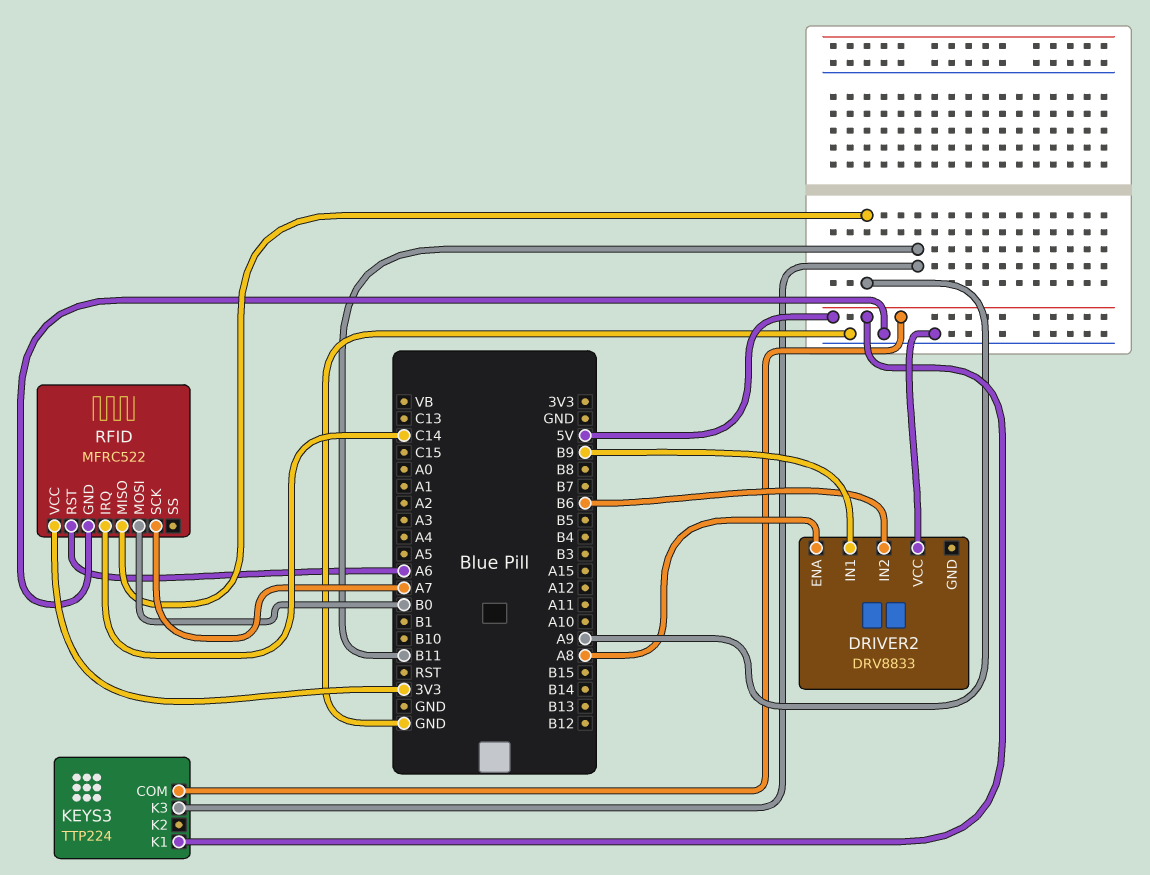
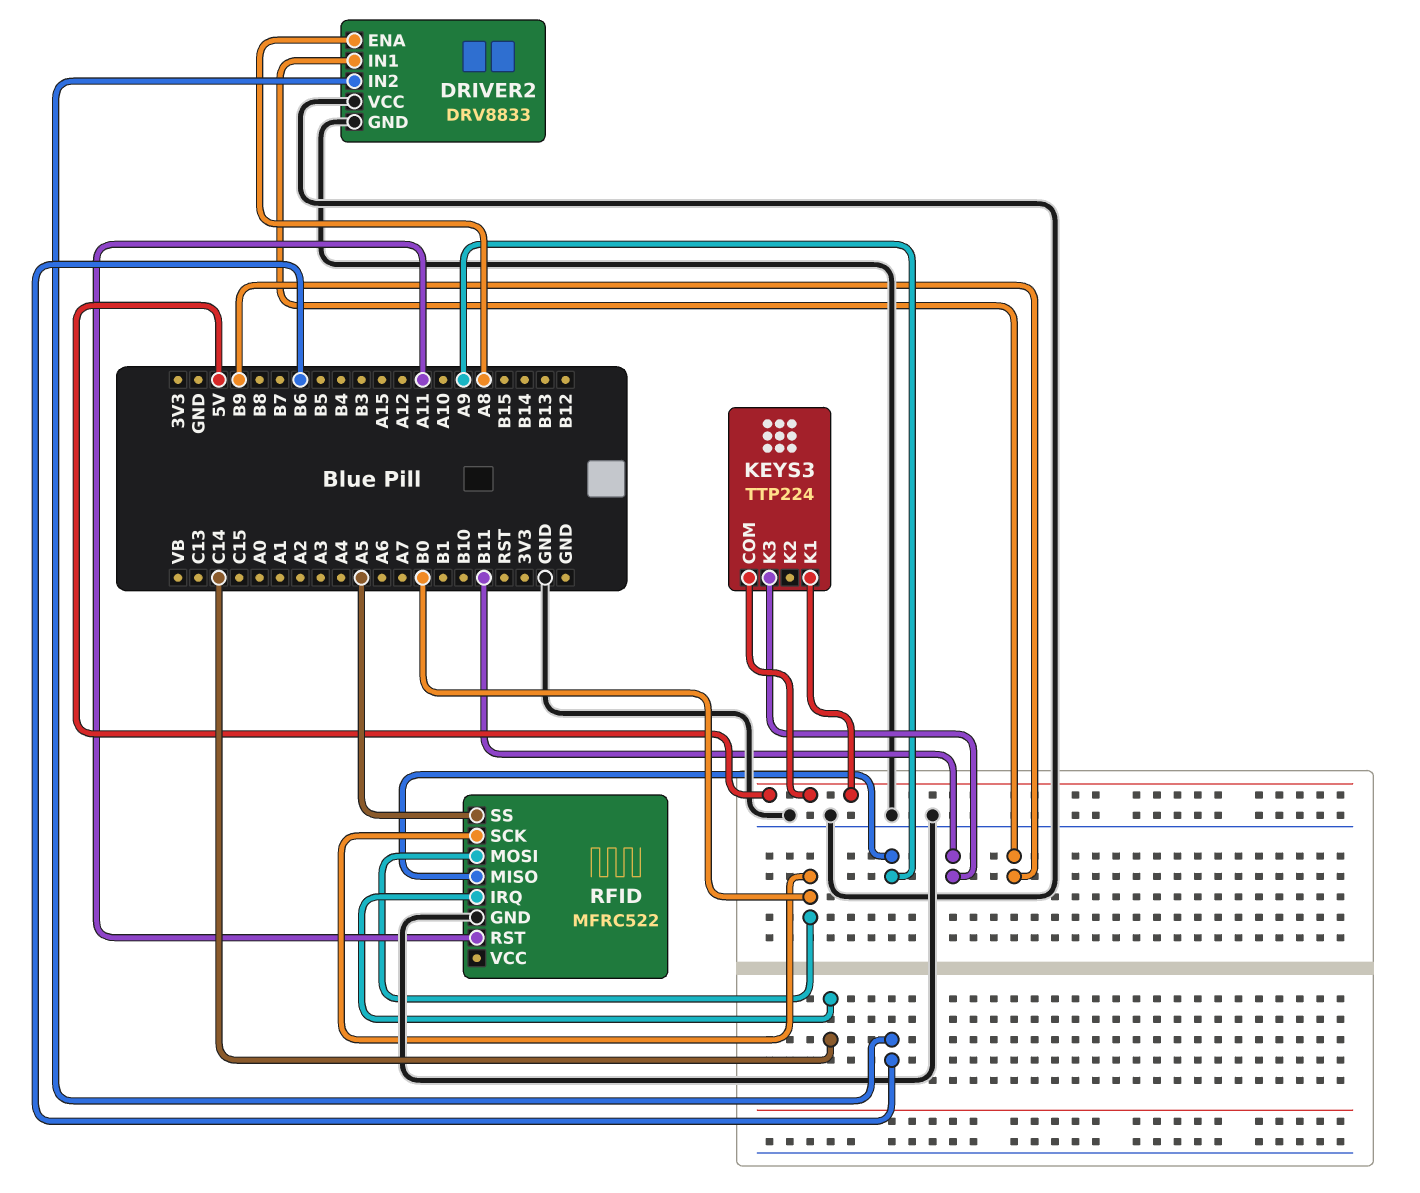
DRIVER2 pin GND: none -> GND
RFID pin RST: A6 -> A11
RFID pin SCK: A7 -> B0
RFID pin SS: none -> A5
RFID pin VCC: 3V3 -> none

